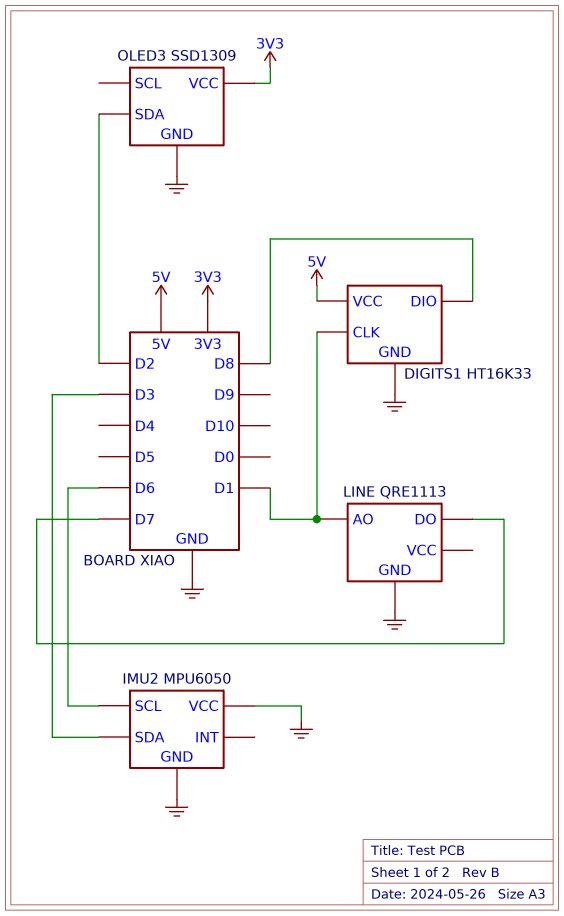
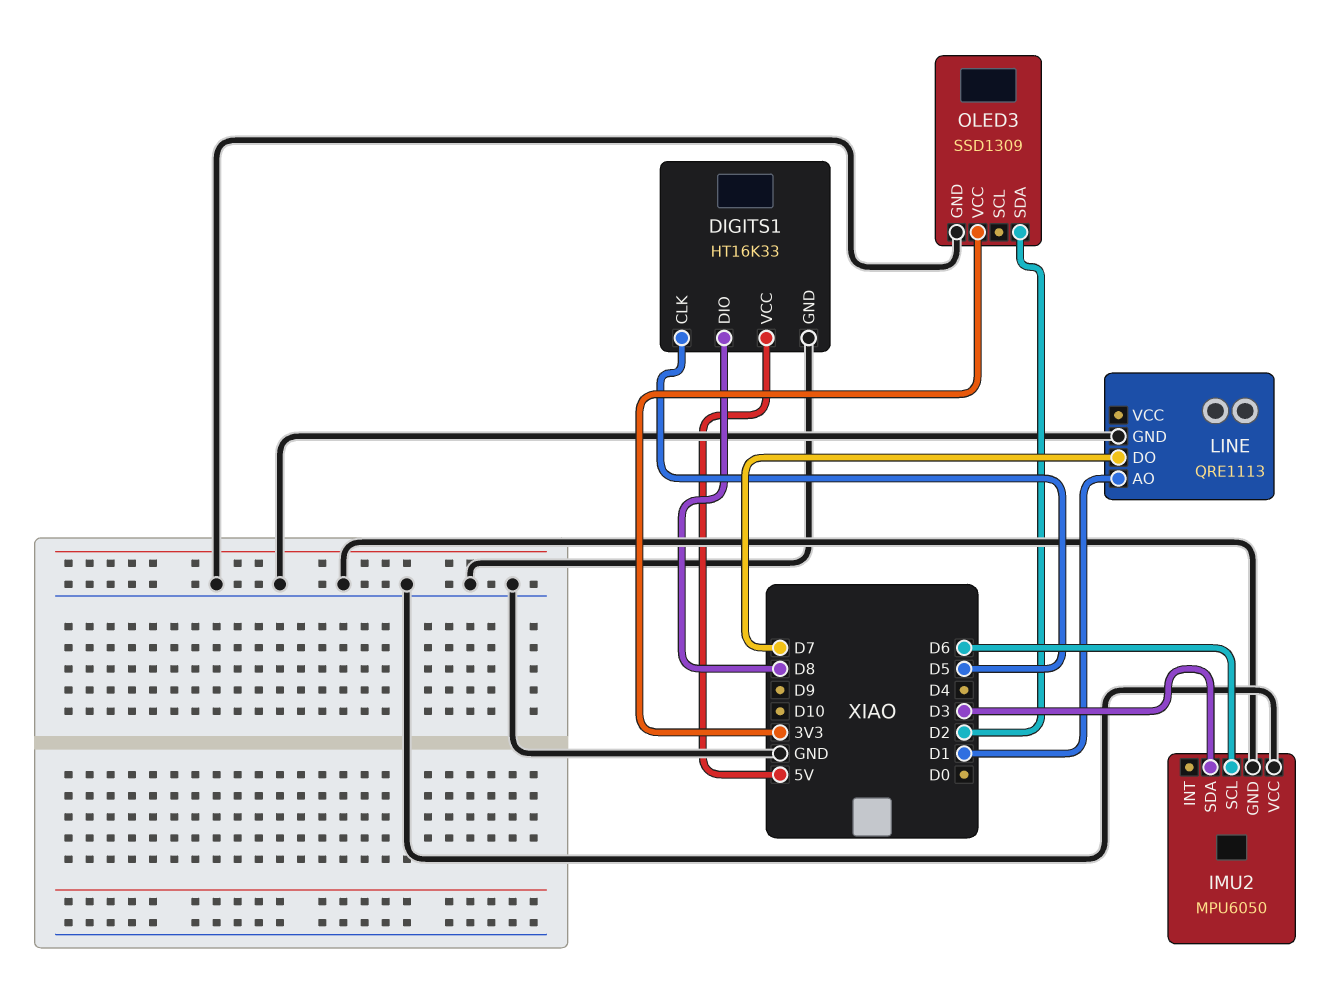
DIGITS1 pin CLK: D1 -> D5

